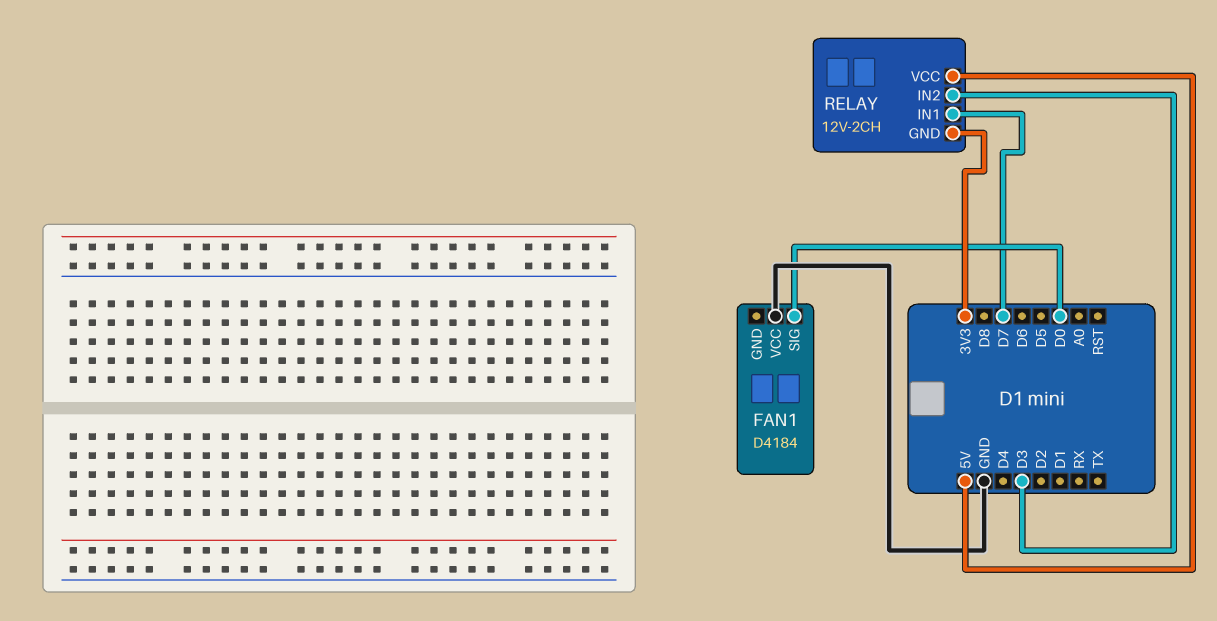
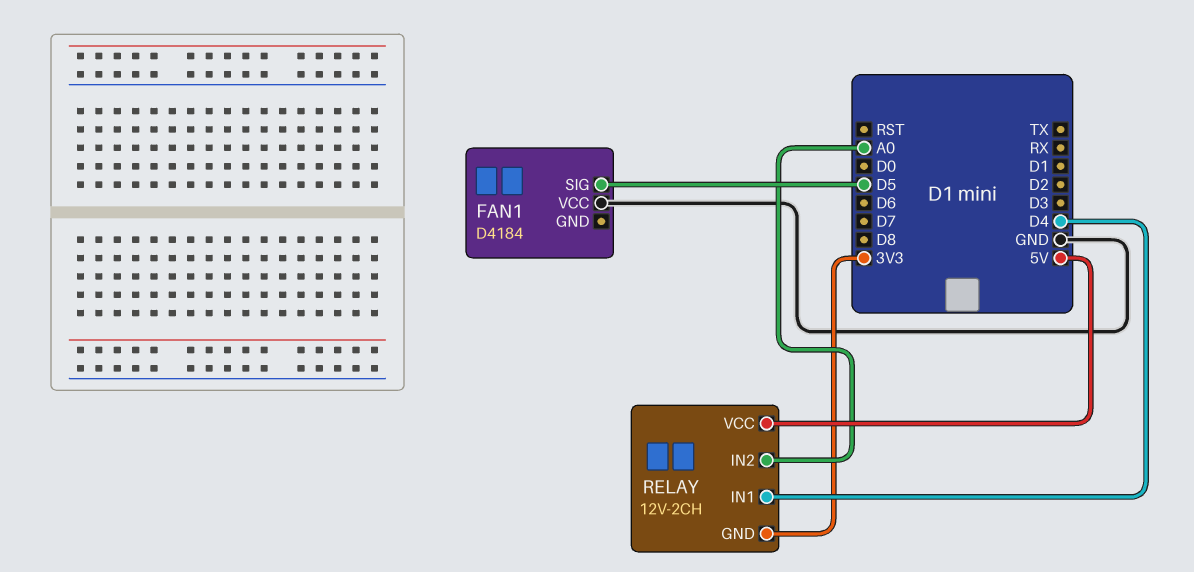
FAN1 pin SIG: D0 -> D5
RELAY pin IN1: D7 -> D4
RELAY pin IN2: D3 -> A0

